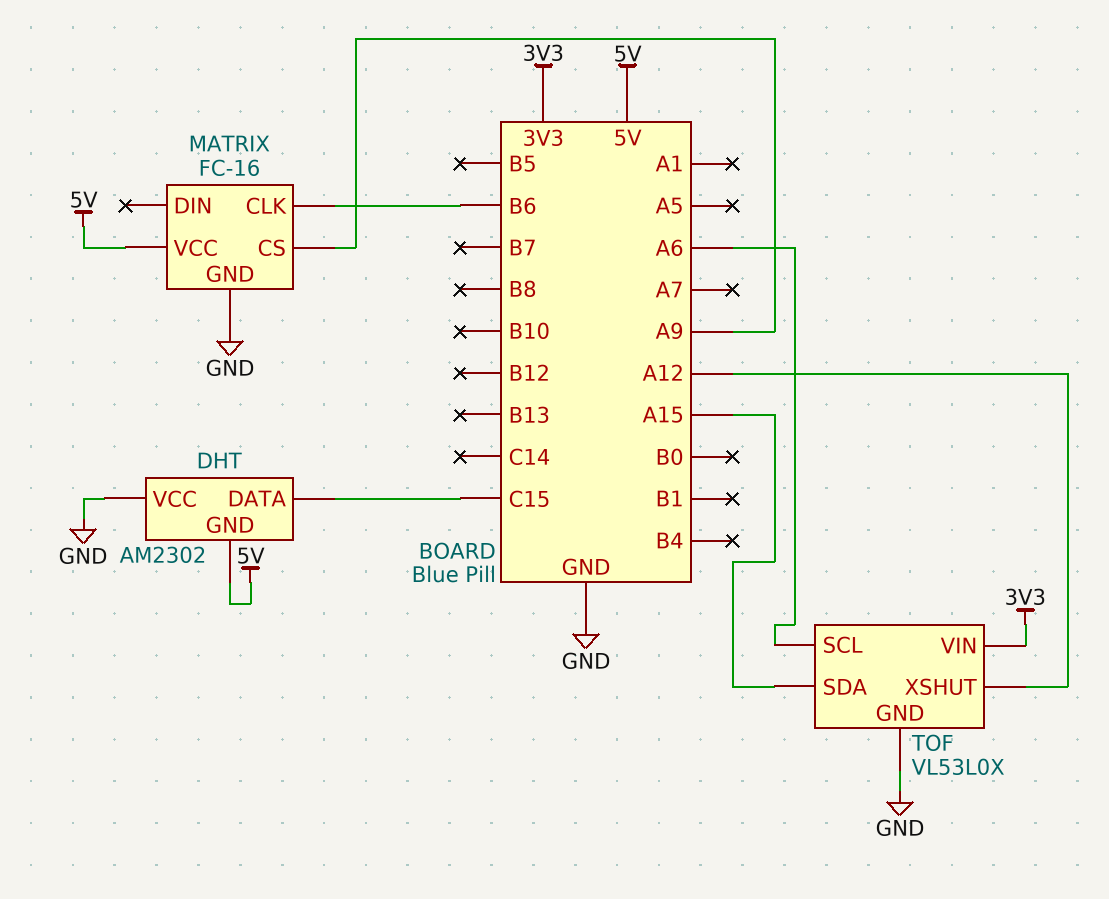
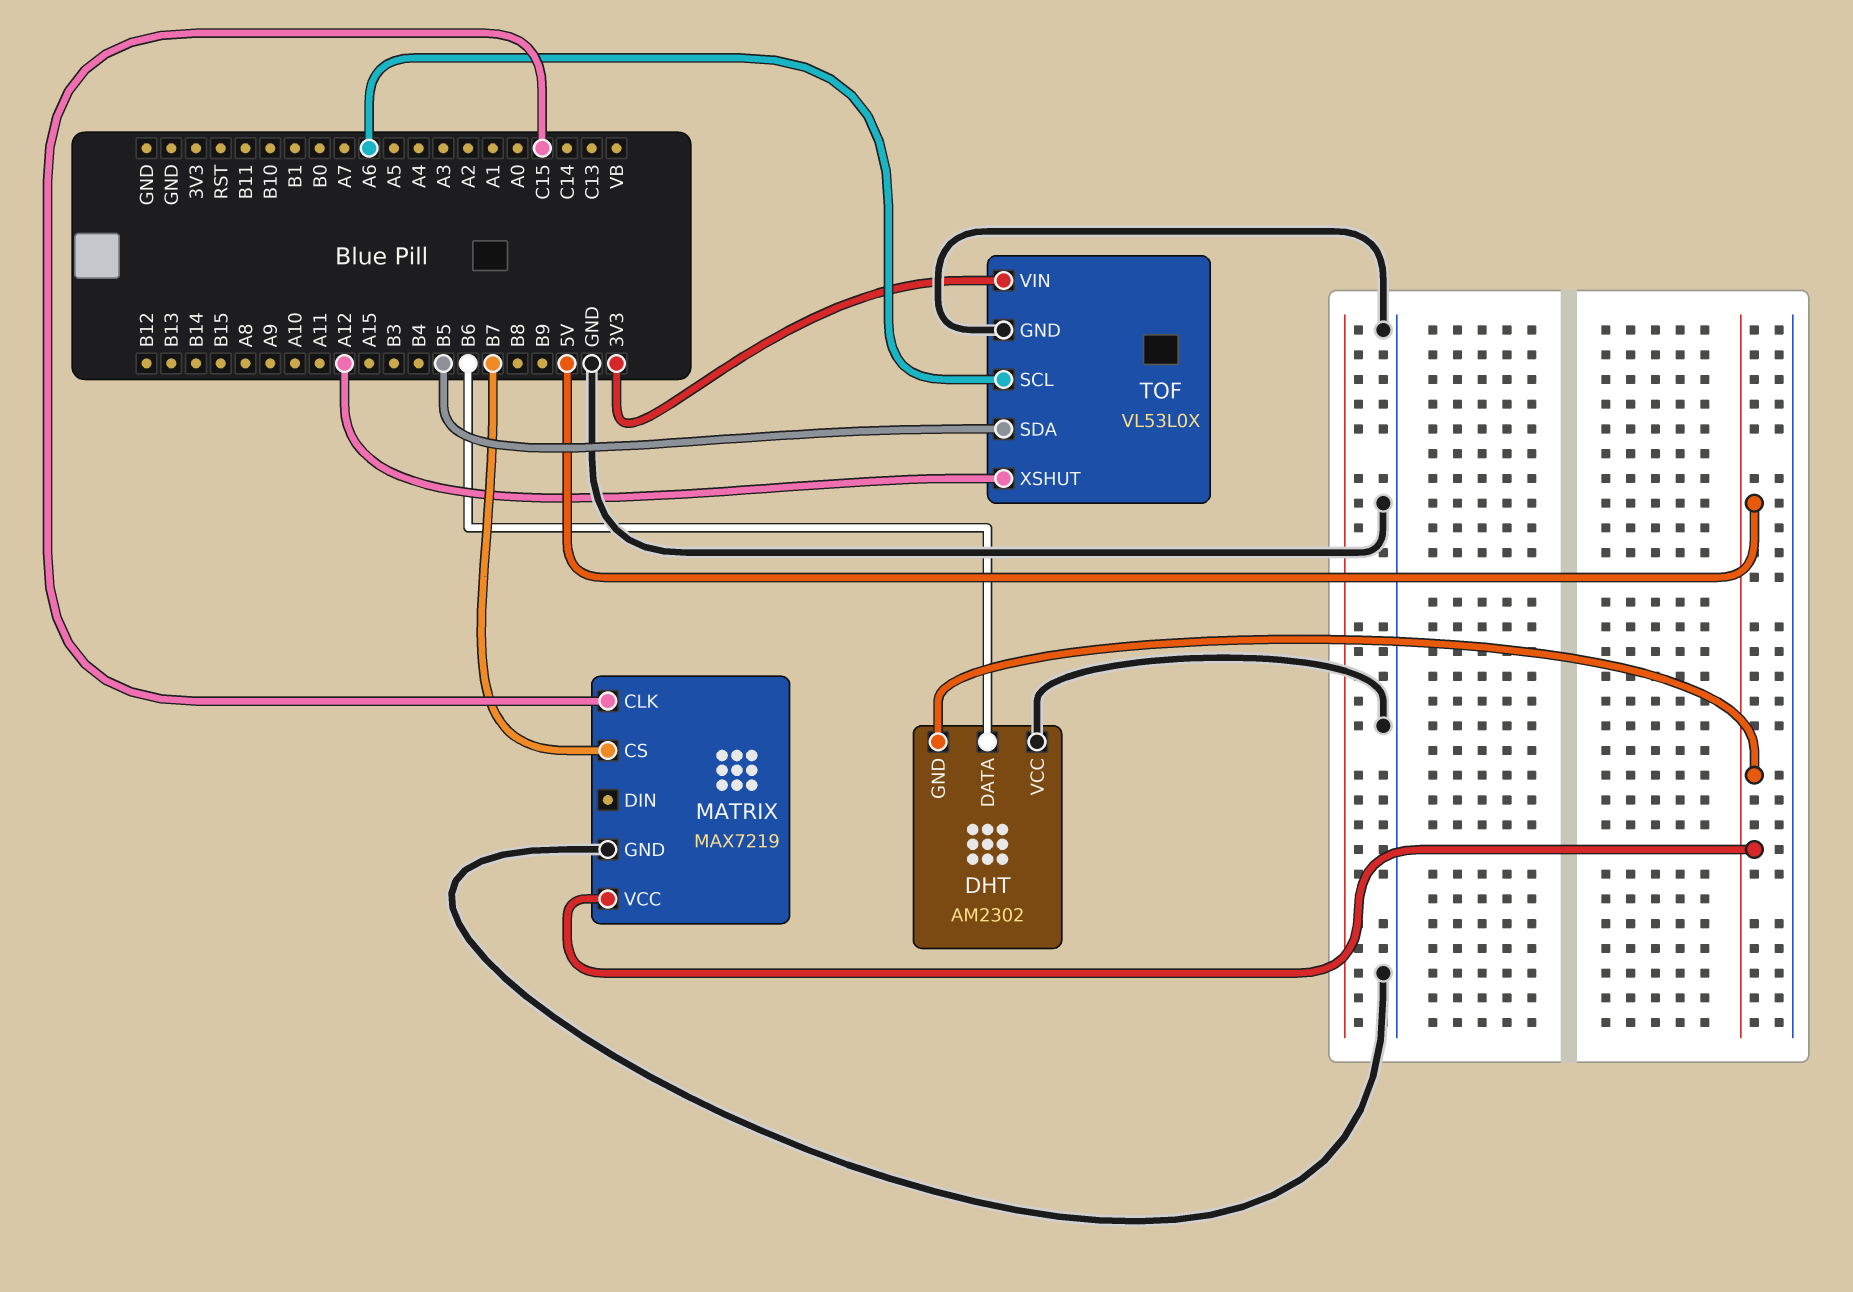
DHT pin DATA: C15 -> B6
MATRIX: FC-16 -> MAX7219
MATRIX pin CLK: B6 -> C15
MATRIX pin CS: A9 -> B7
TOF pin SDA: A15 -> B5

